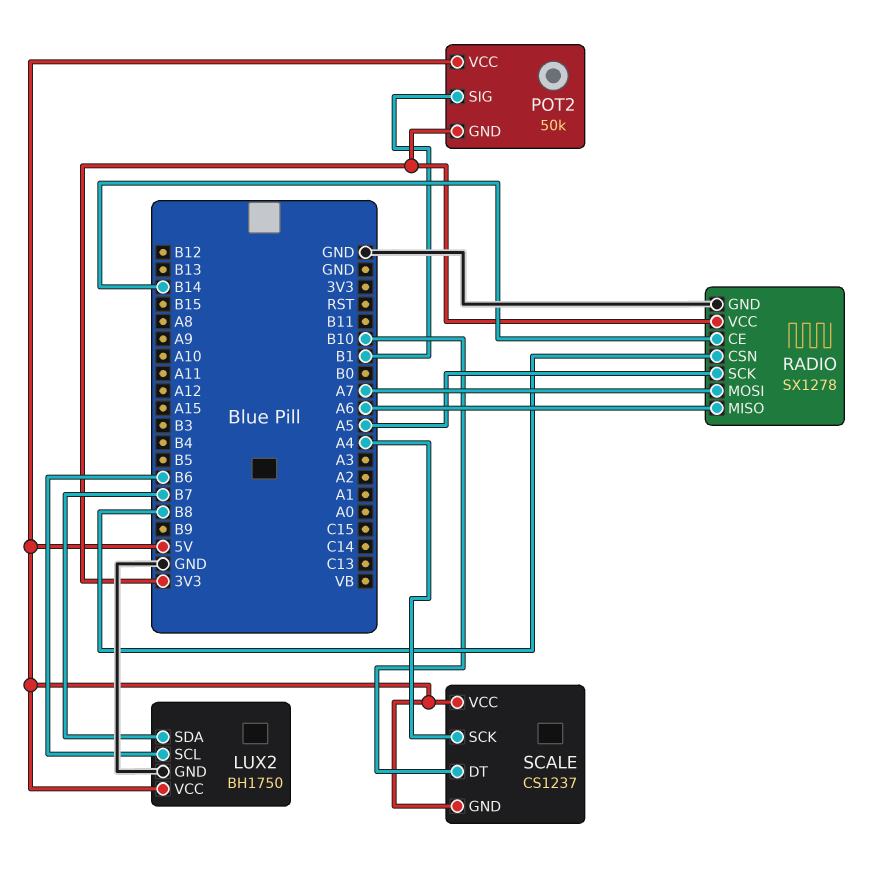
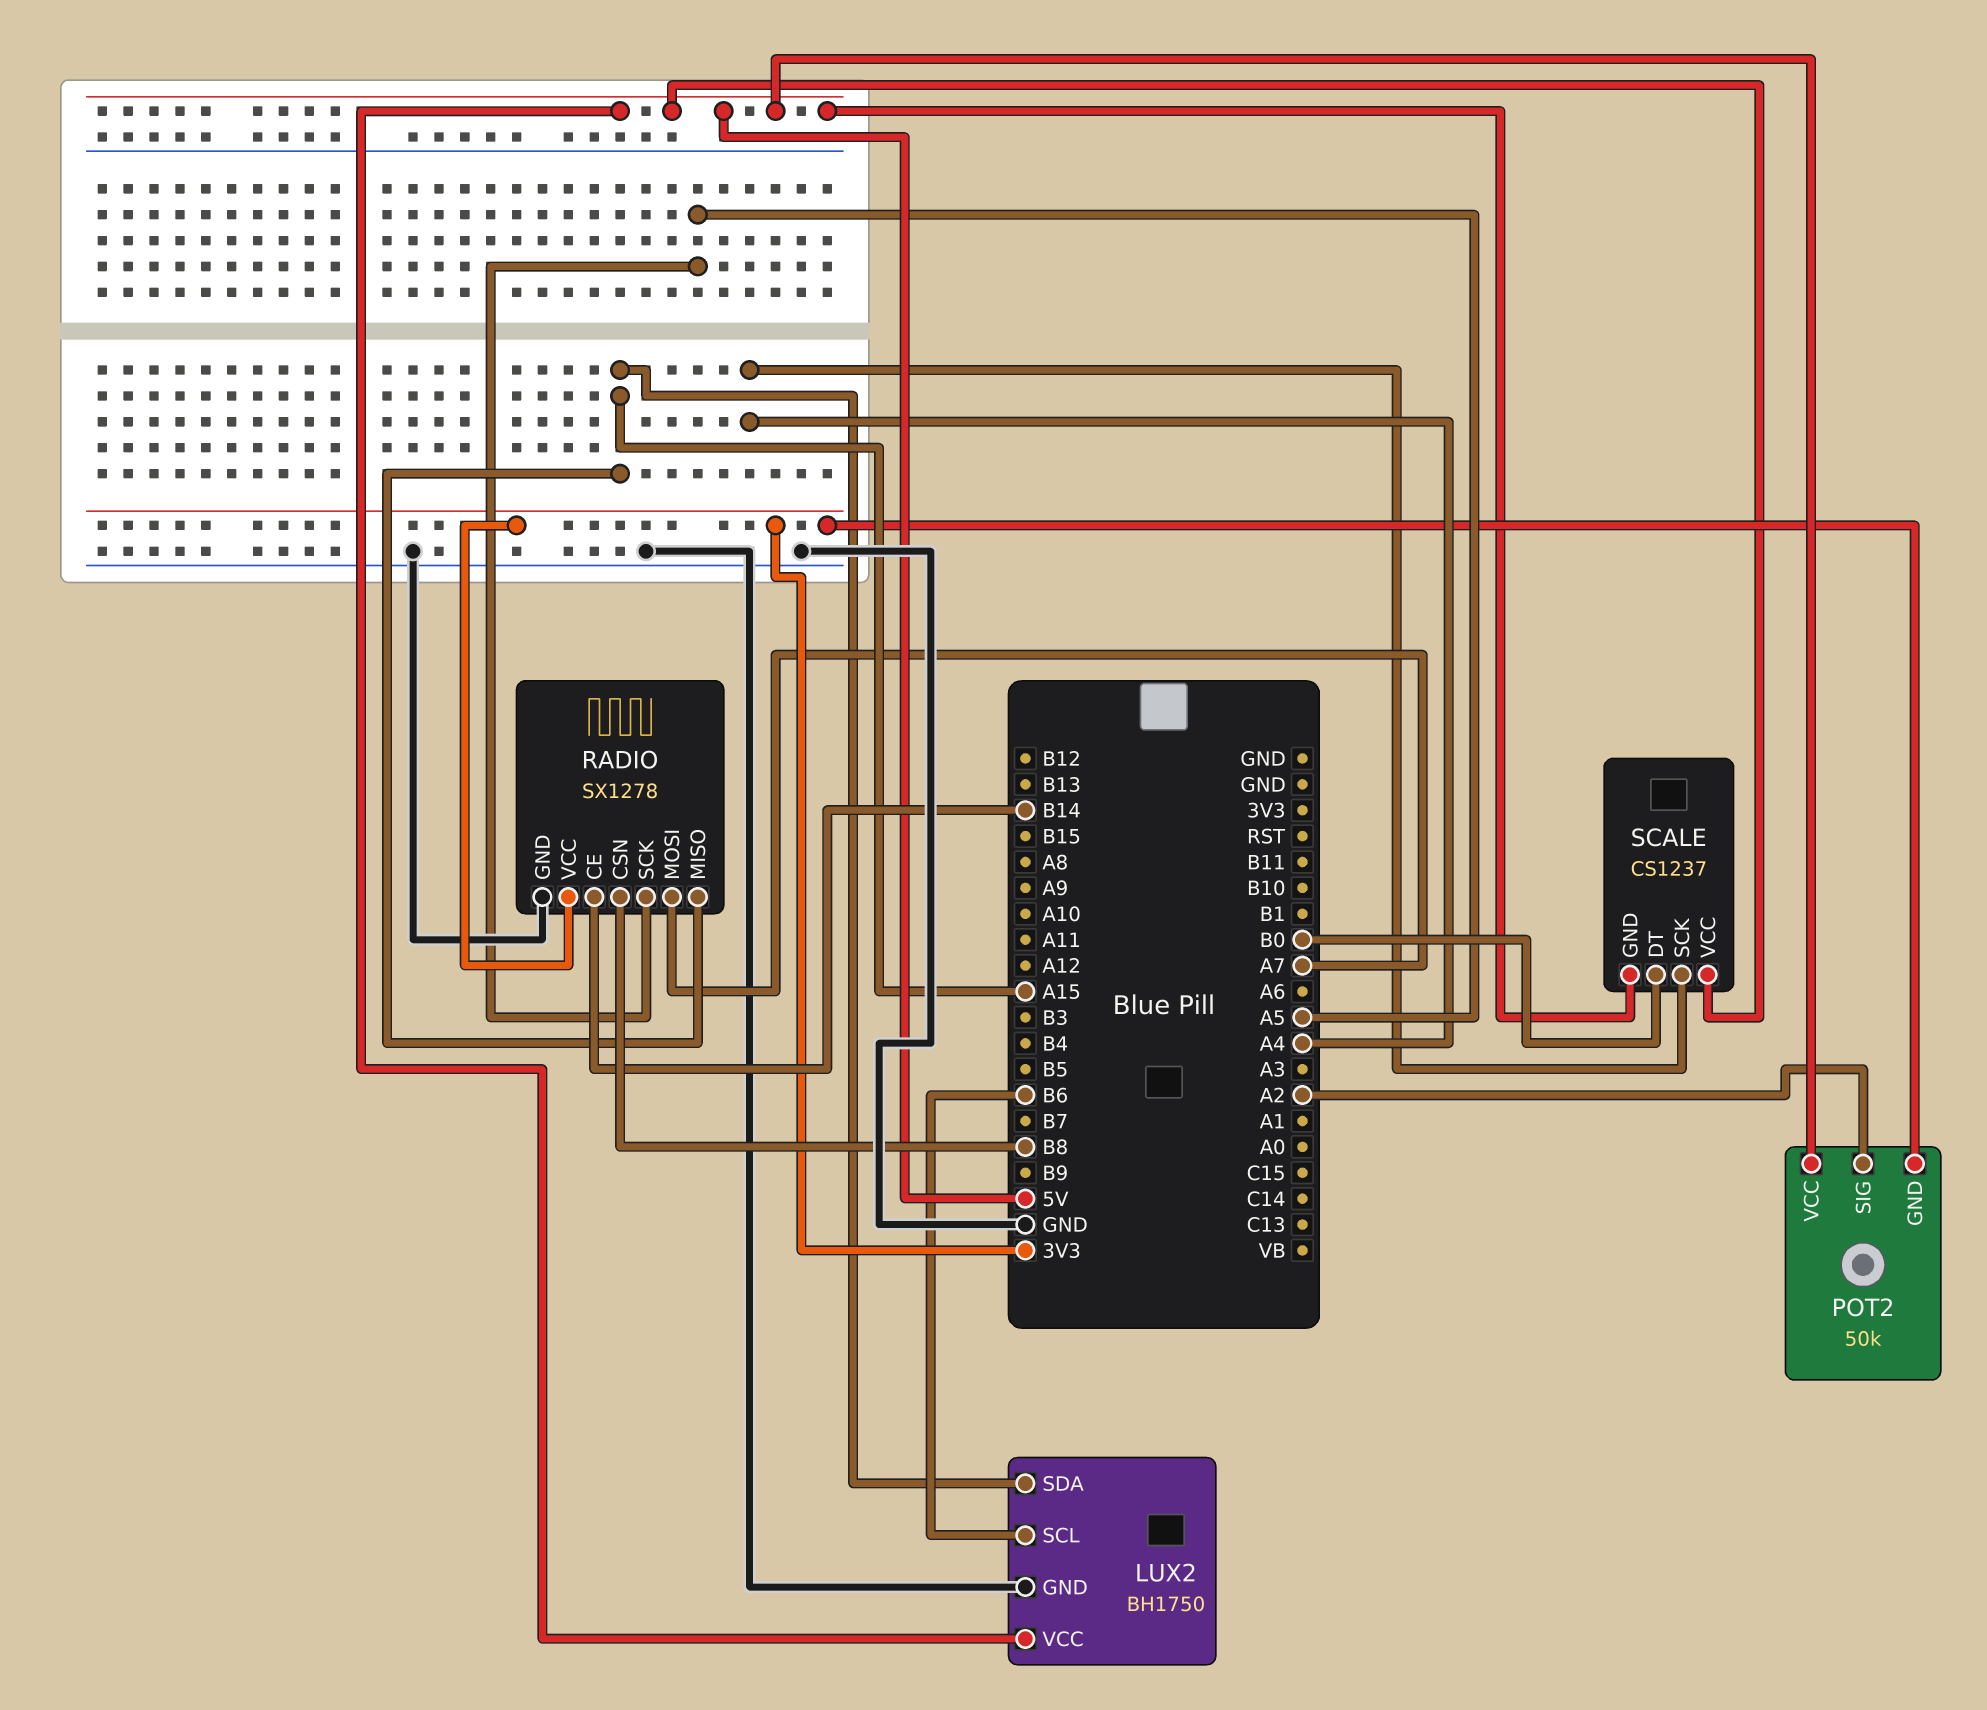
LUX2 pin SDA: B7 -> A15
POT2 pin SIG: B1 -> A2
RADIO pin MISO: A6 -> A15
SCALE pin DT: B10 -> B0

